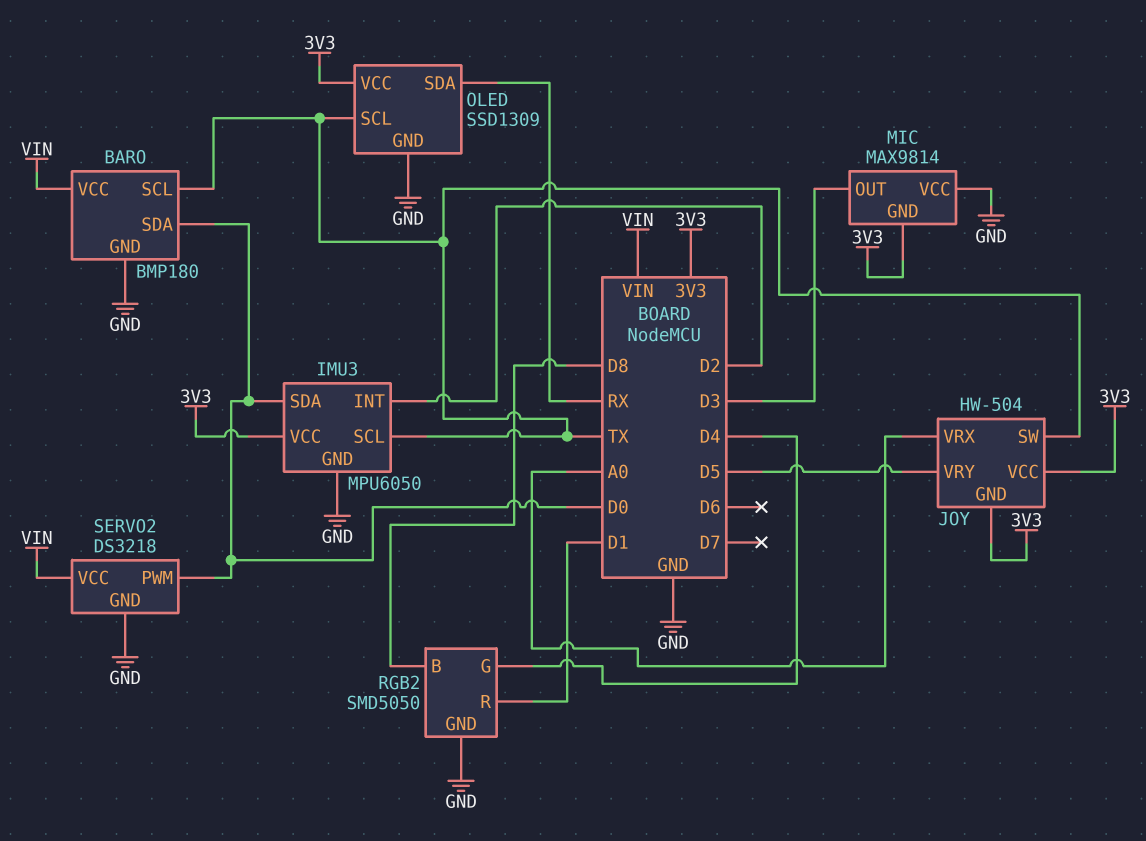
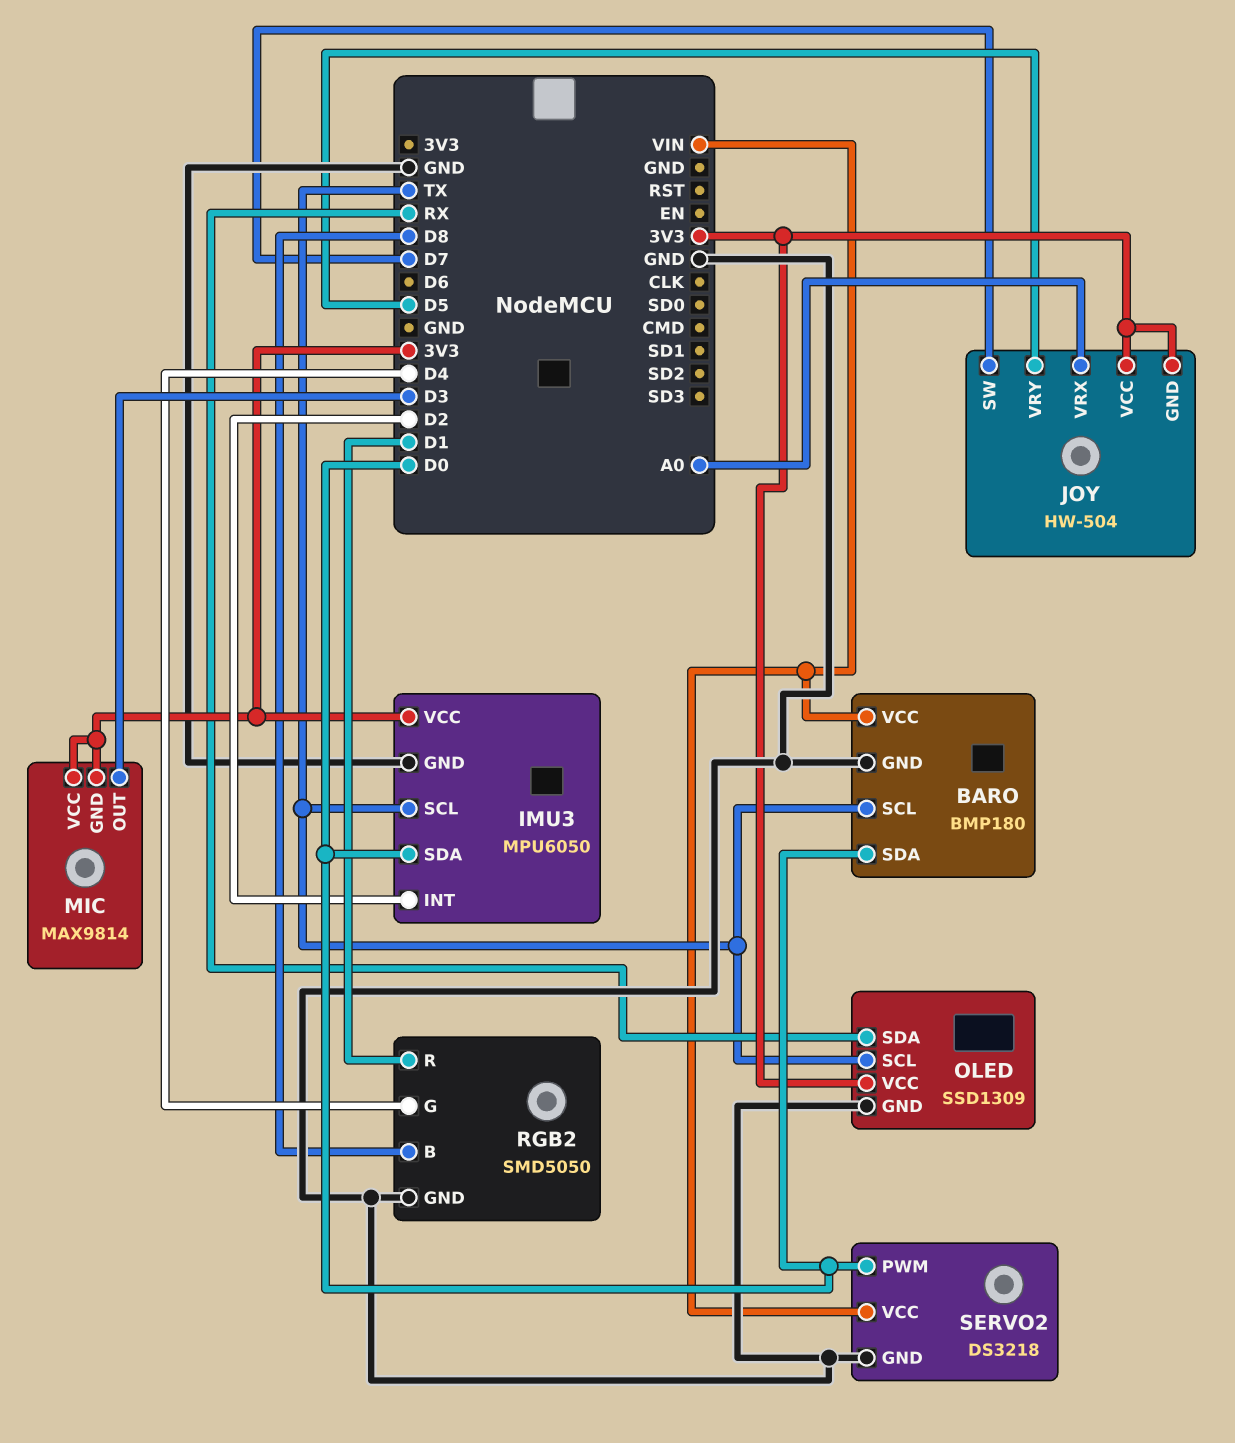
JOY pin SW: TX -> D7
MIC pin VCC: GND -> 3V3

